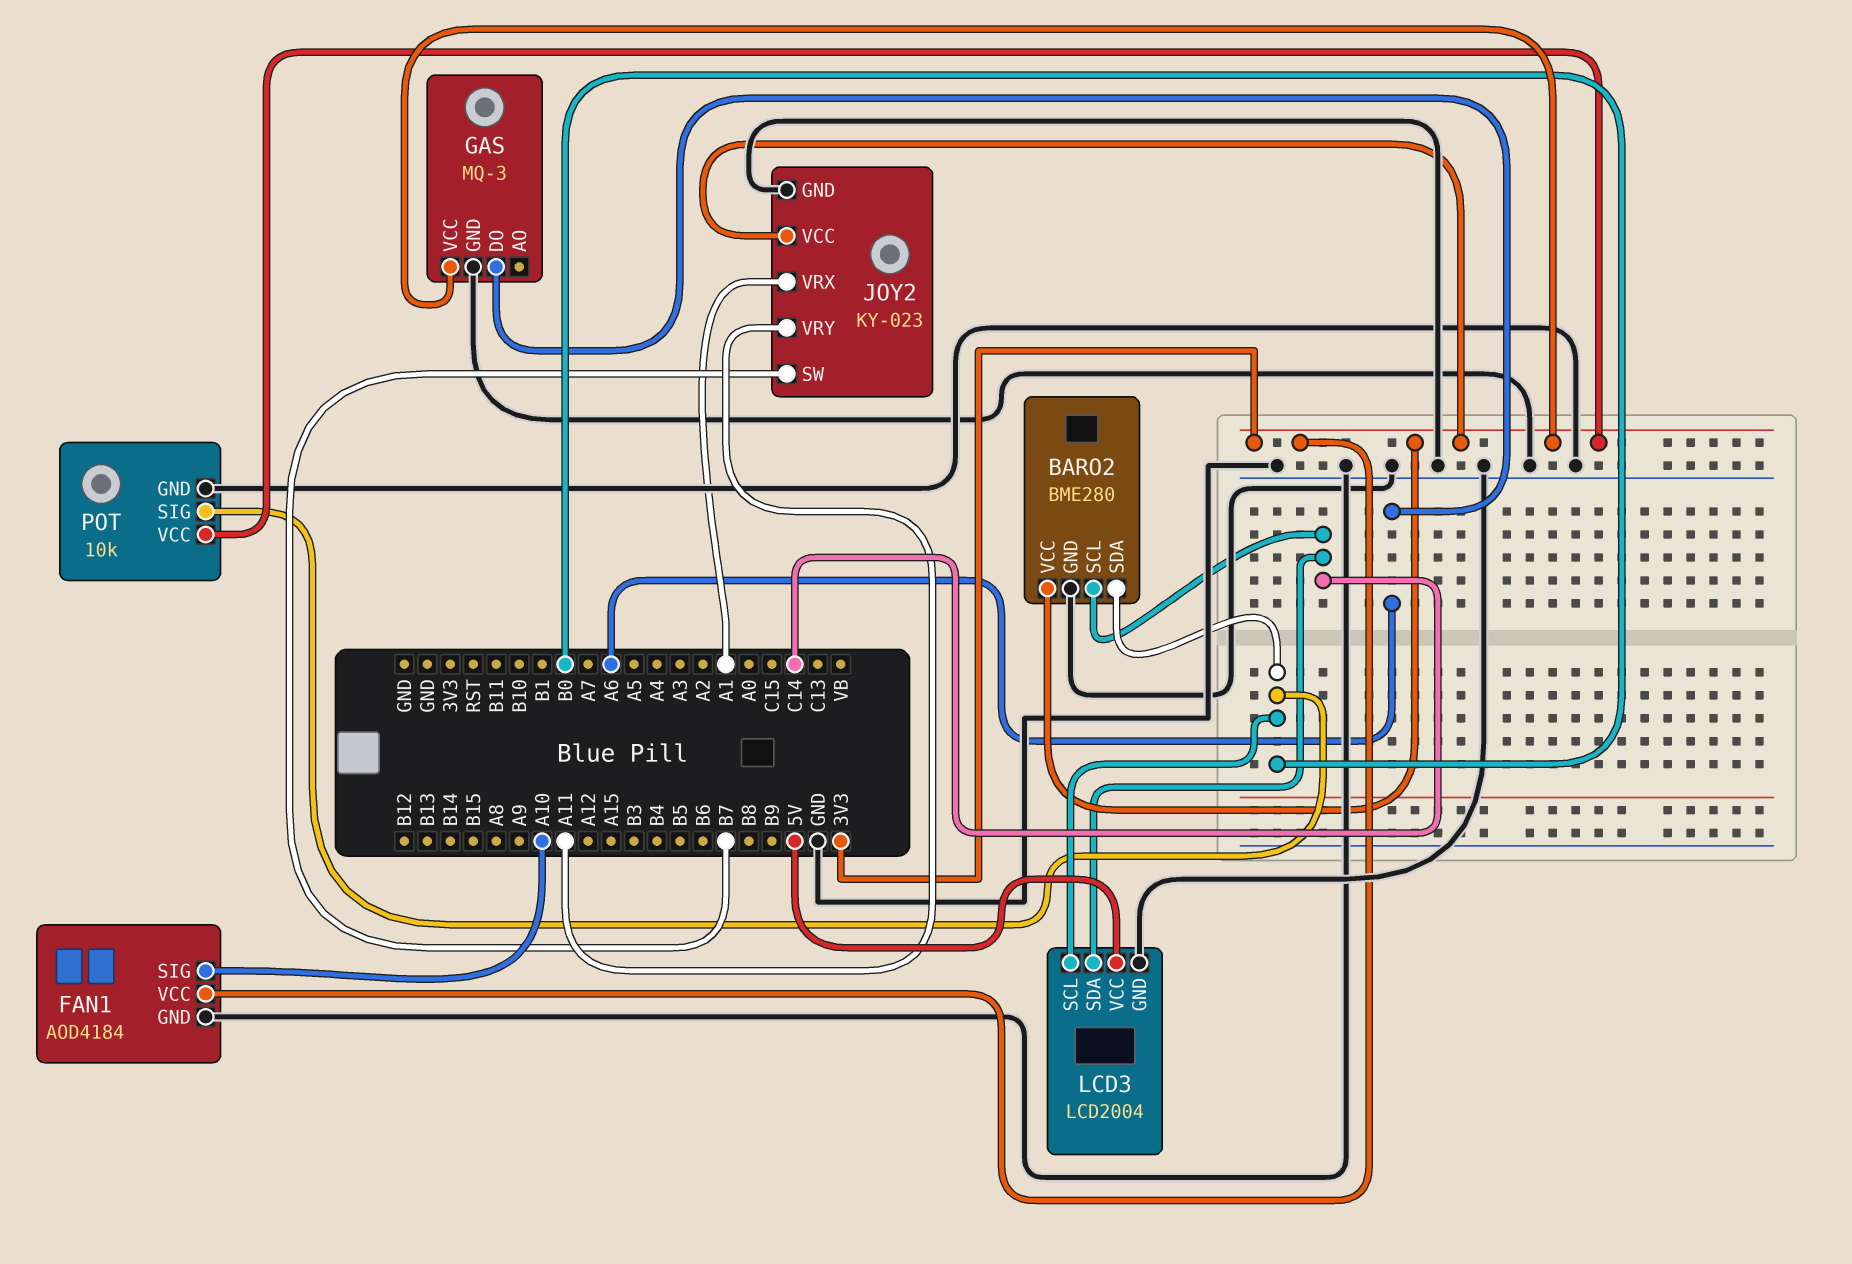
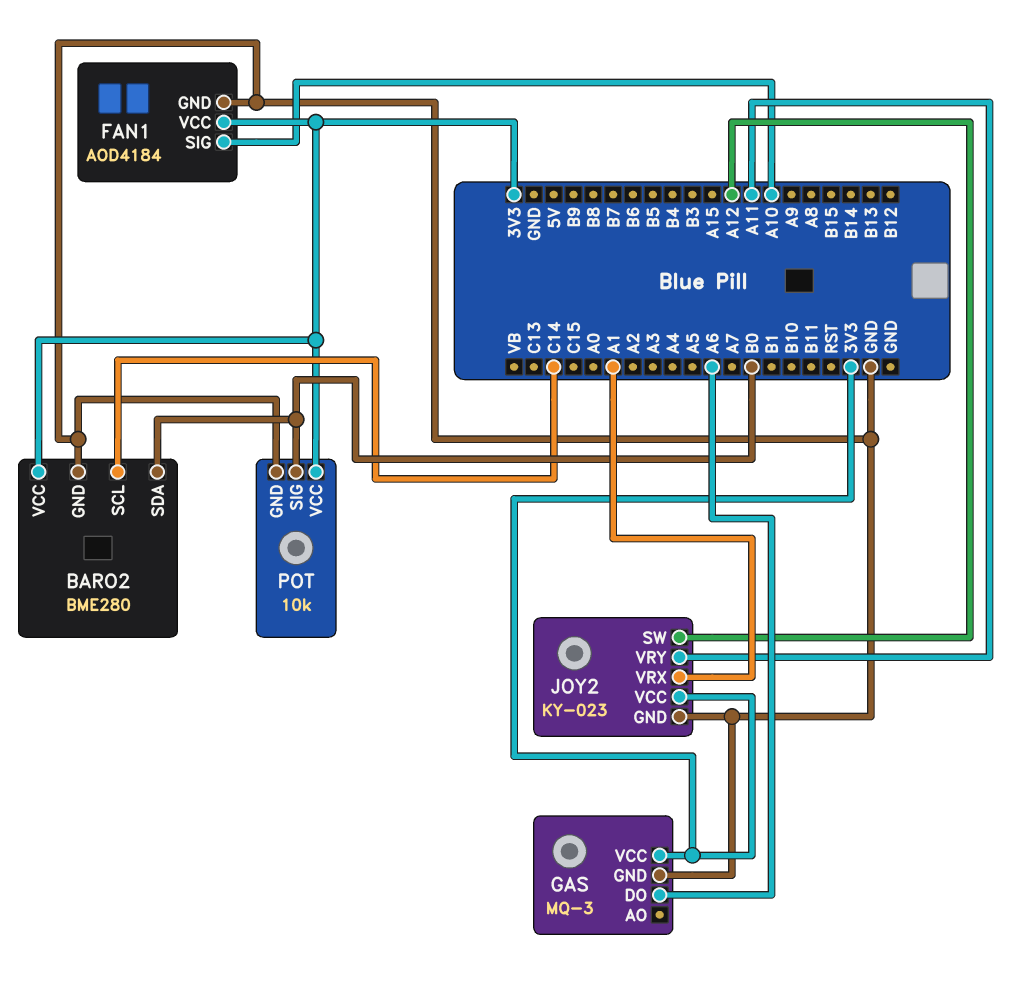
JOY2 pin SW: B7 -> A12
LCD3: LCD2004 -> none
LCD3 pin GND: GND -> none
LCD3 pin SCL: B0 -> none
LCD3 pin SDA: C14 -> none
LCD3 pin VCC: 5V -> none

